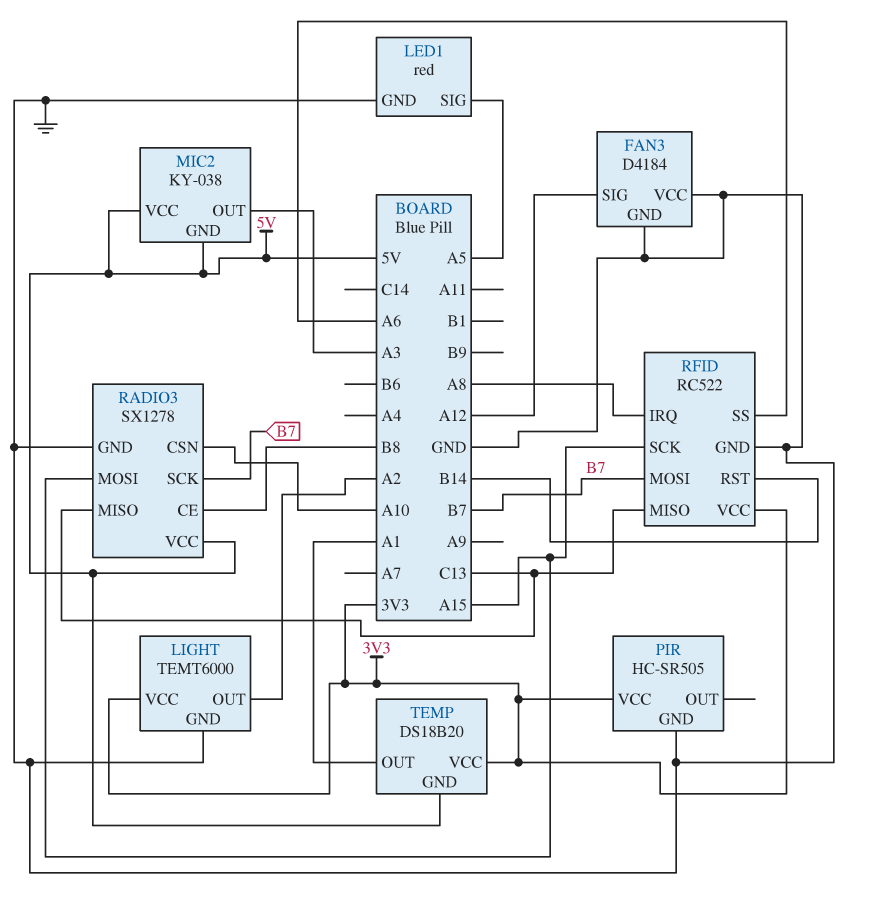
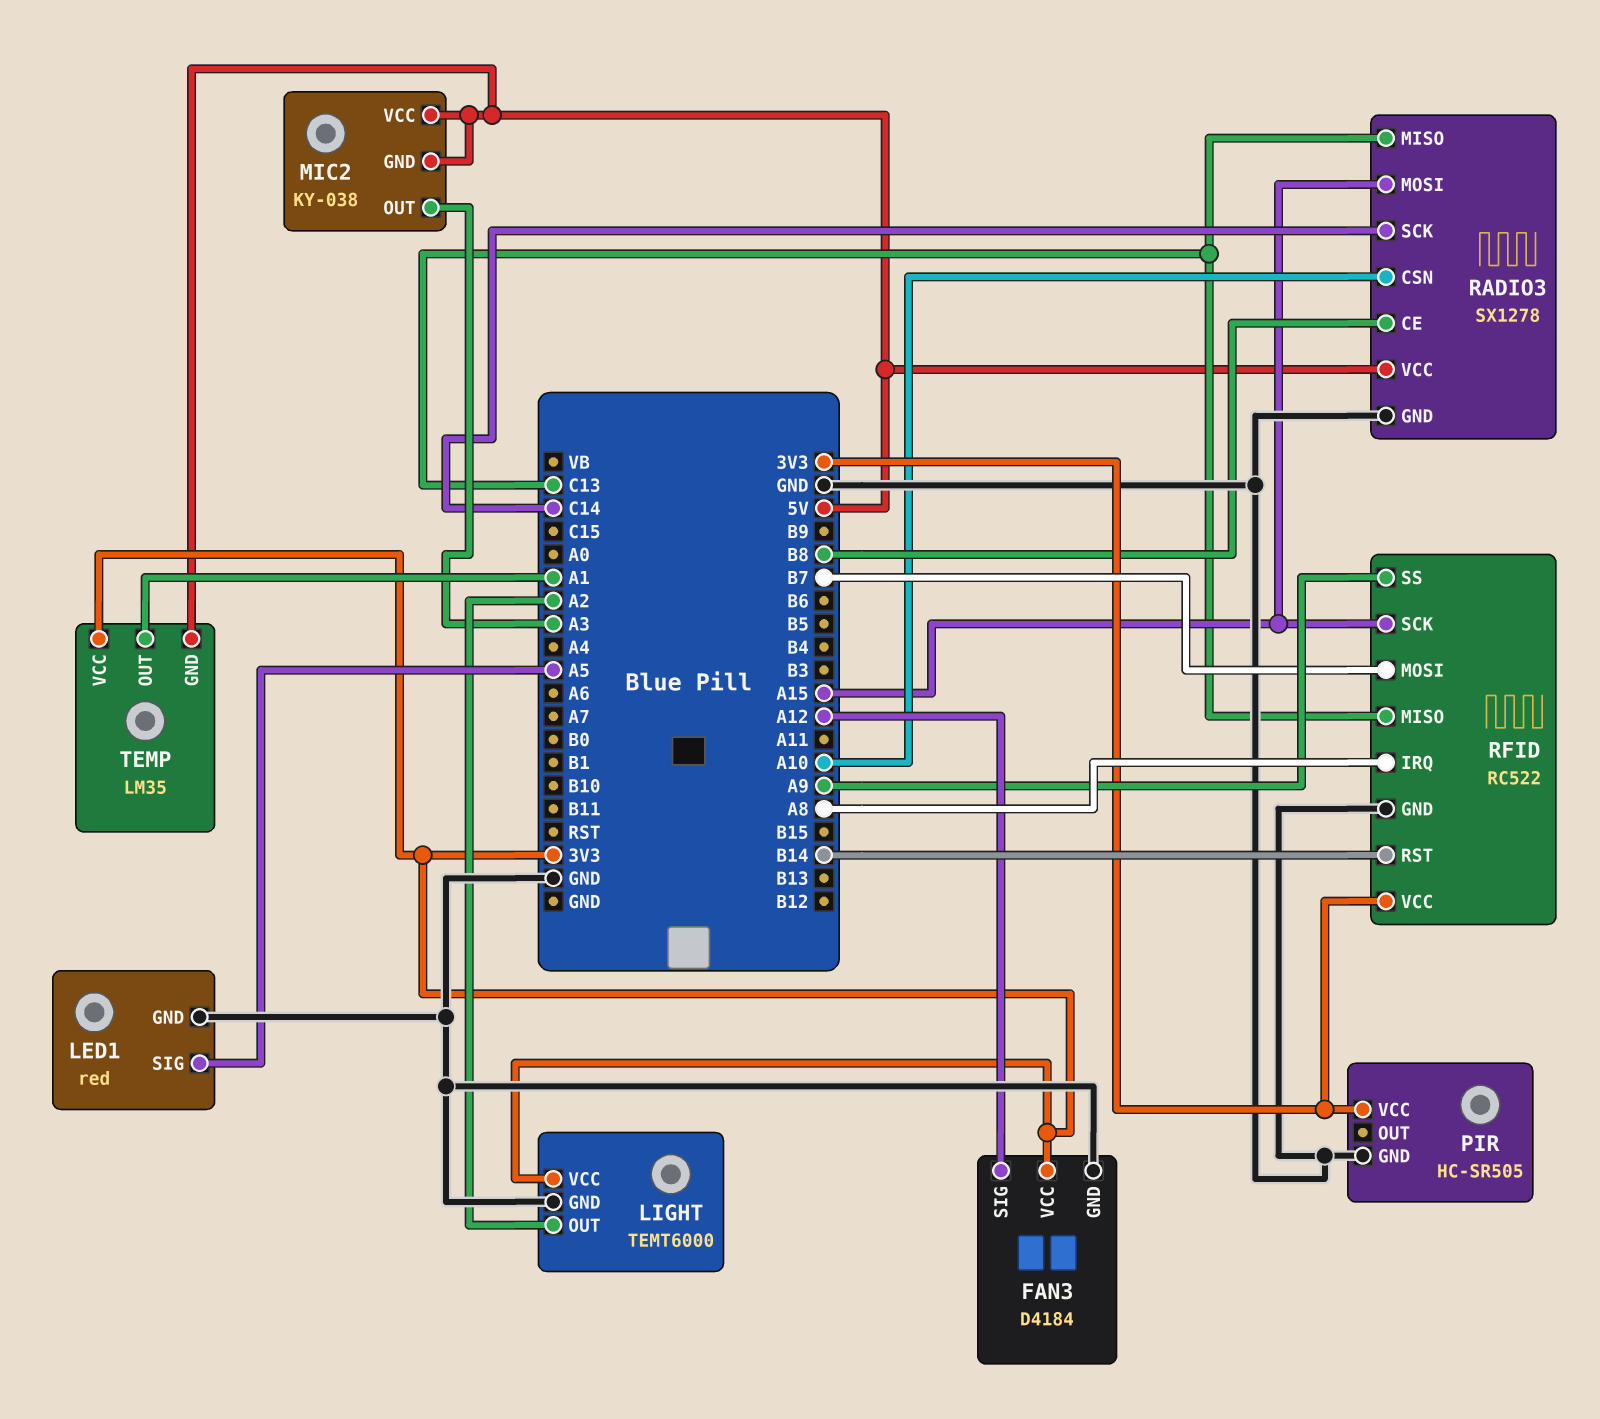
FAN3 pin VCC: GND -> 3V3
RADIO3 pin SCK: B7 -> C14
RFID pin SS: A6 -> A9
TEMP: DS18B20 -> LM35

